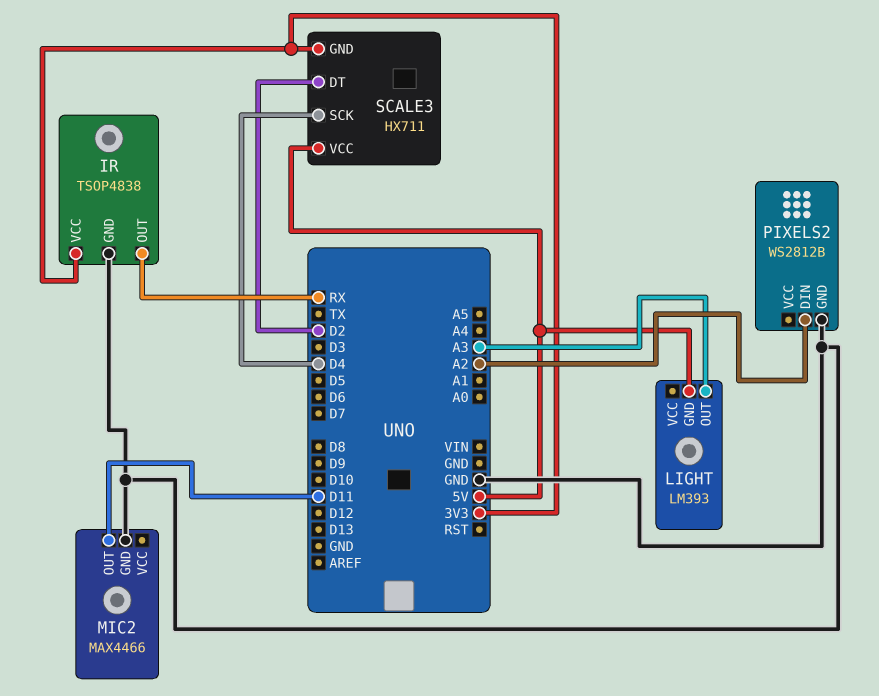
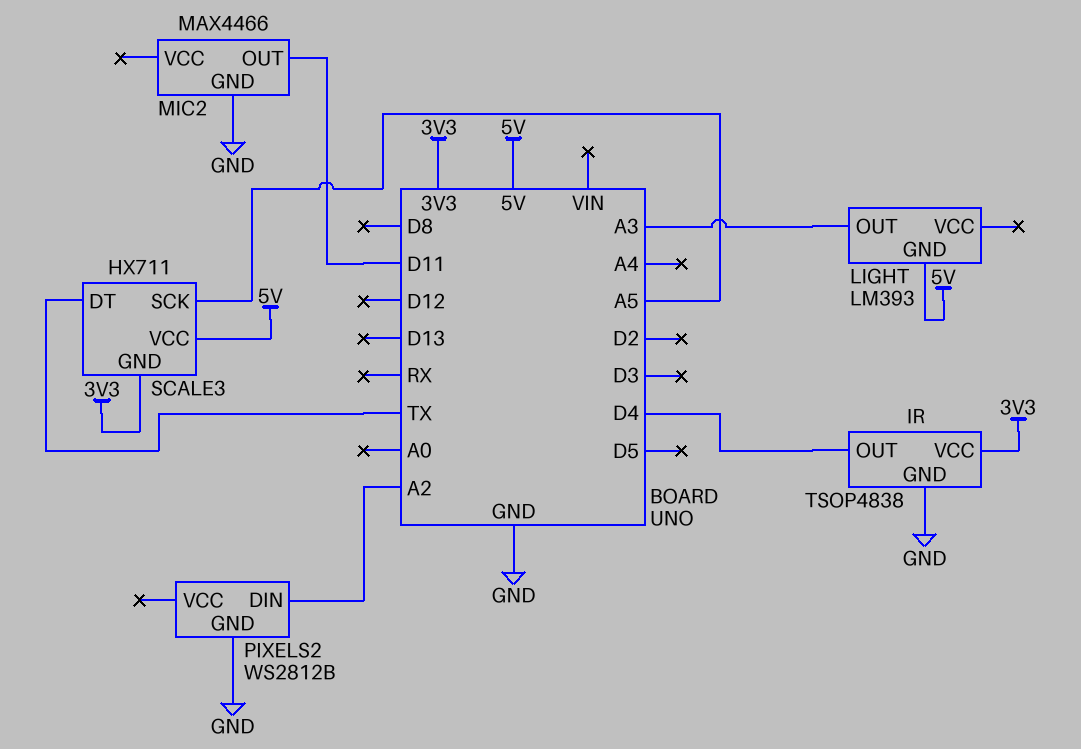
IR pin OUT: RX -> D4
SCALE3 pin DT: D2 -> TX
SCALE3 pin SCK: D4 -> A5

